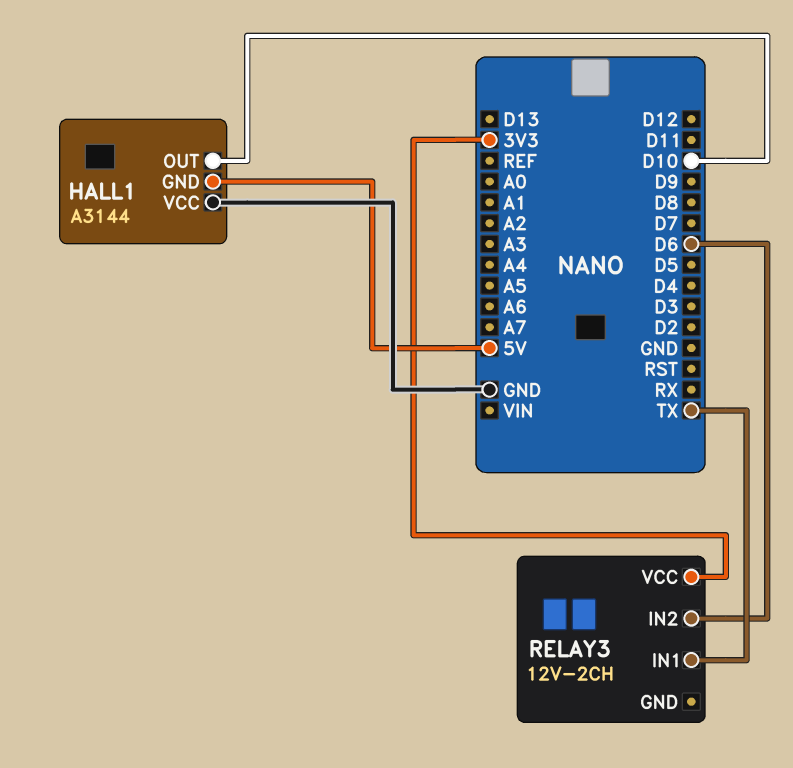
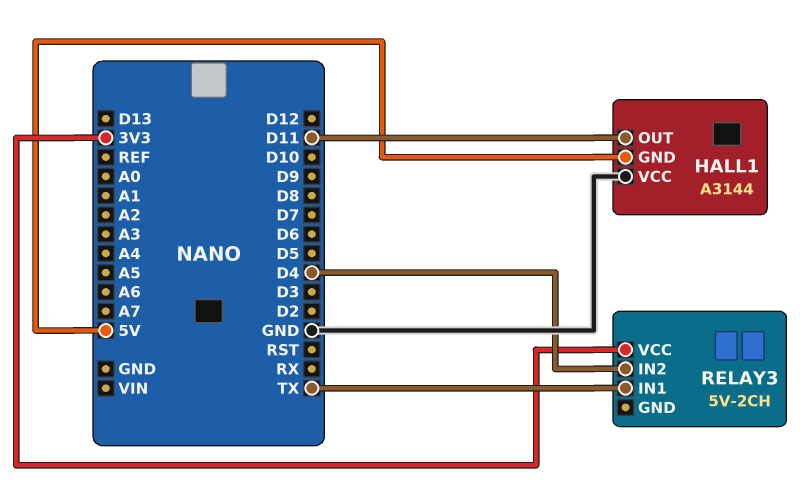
HALL1 pin OUT: D10 -> D11
RELAY3: 12V-2CH -> 5V-2CH
RELAY3 pin IN2: D6 -> D4

